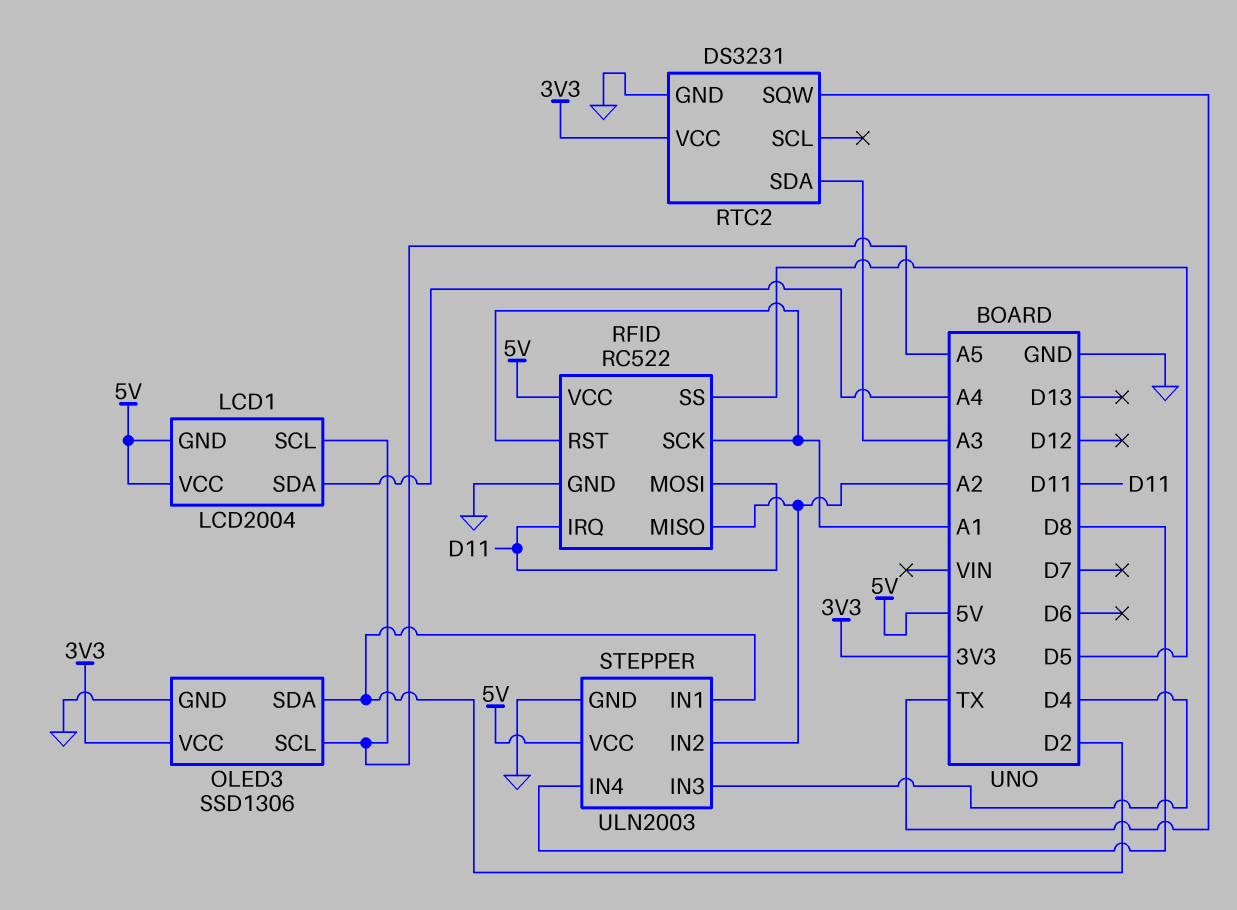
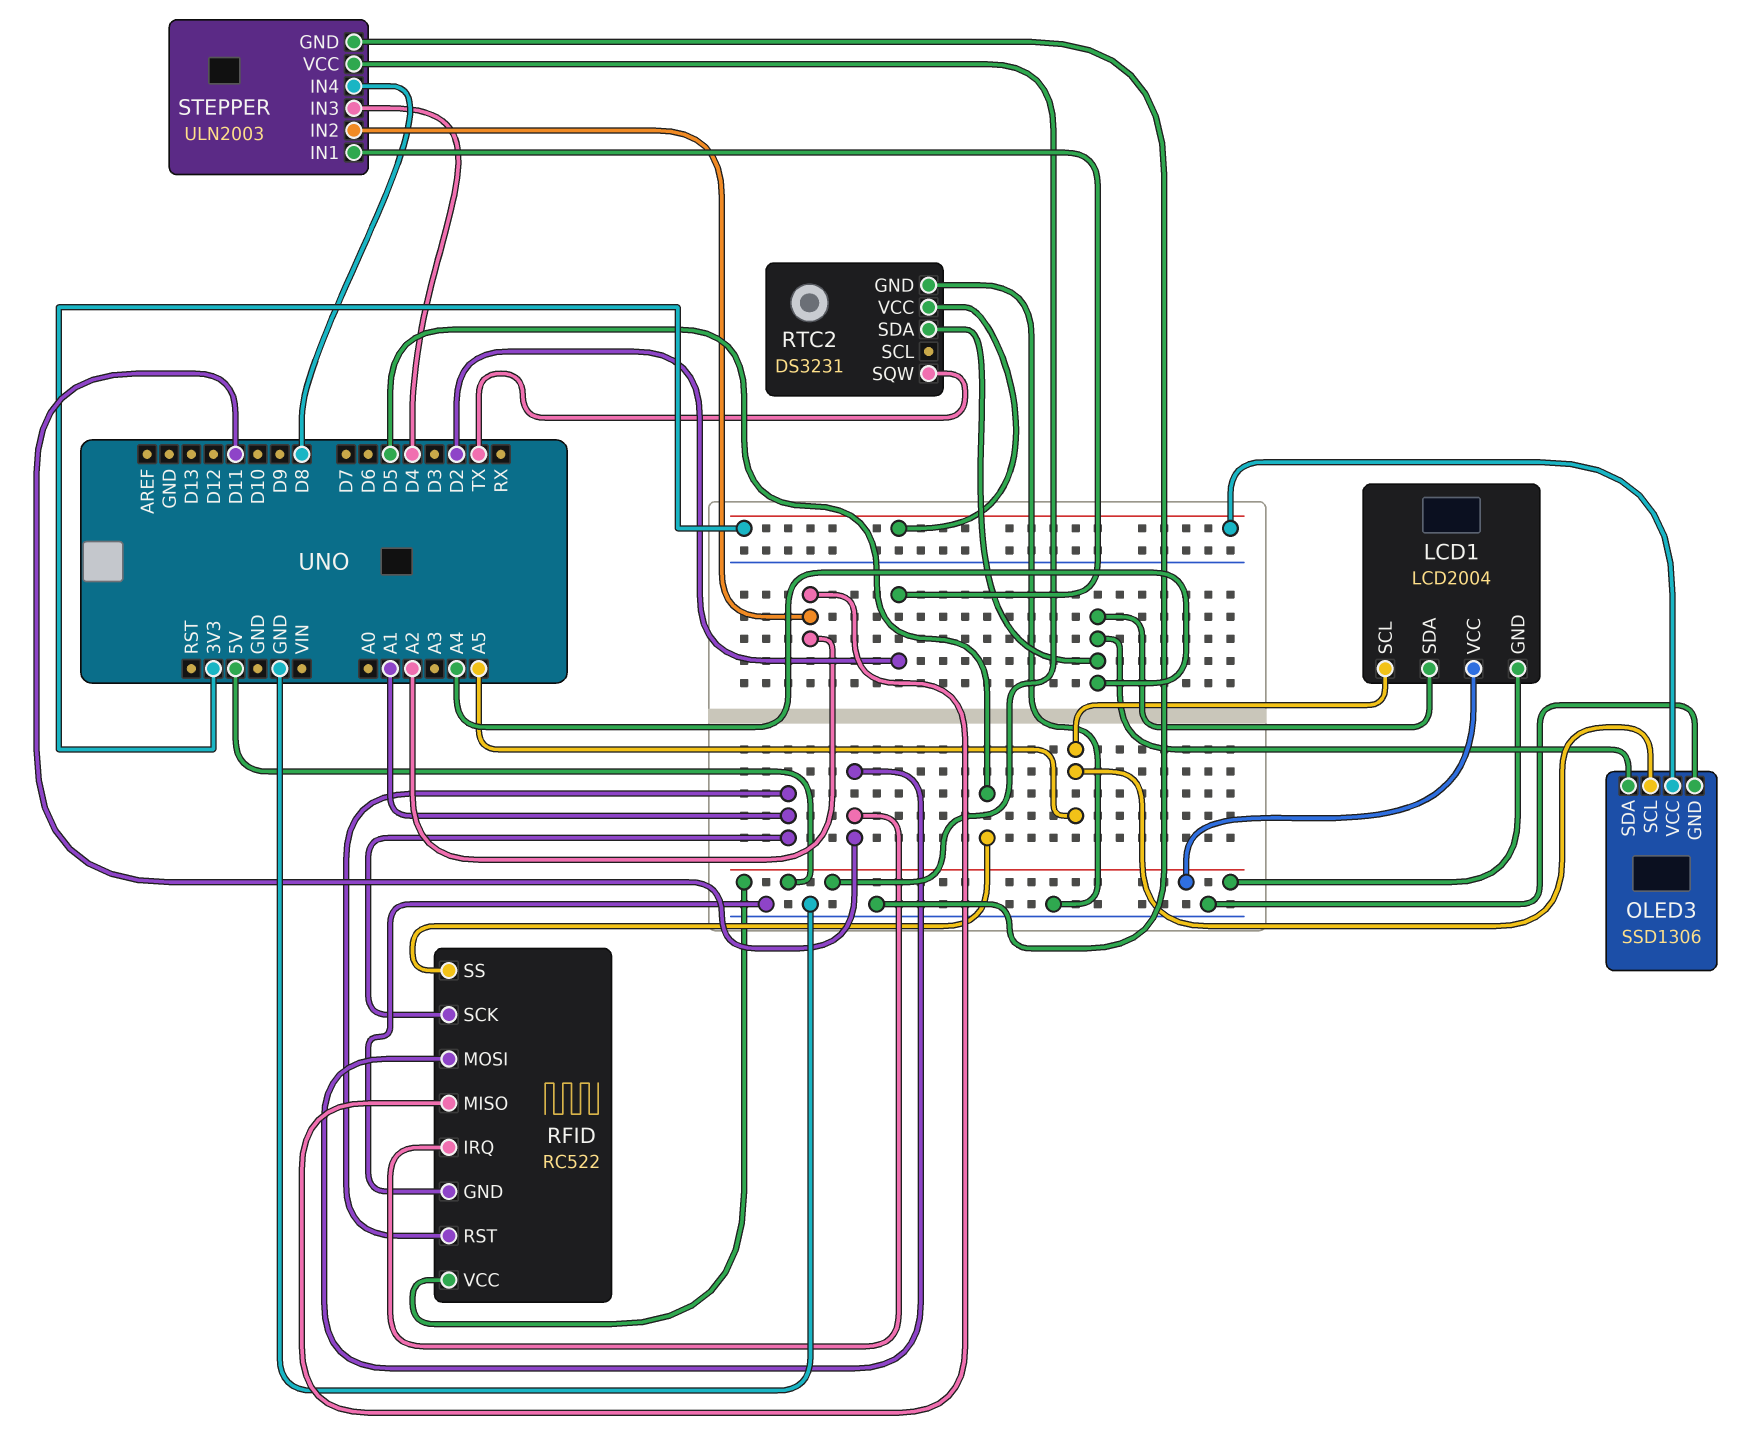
OLED3 pin SDA: D2 -> A4
RTC2 pin SDA: A3 -> A4

